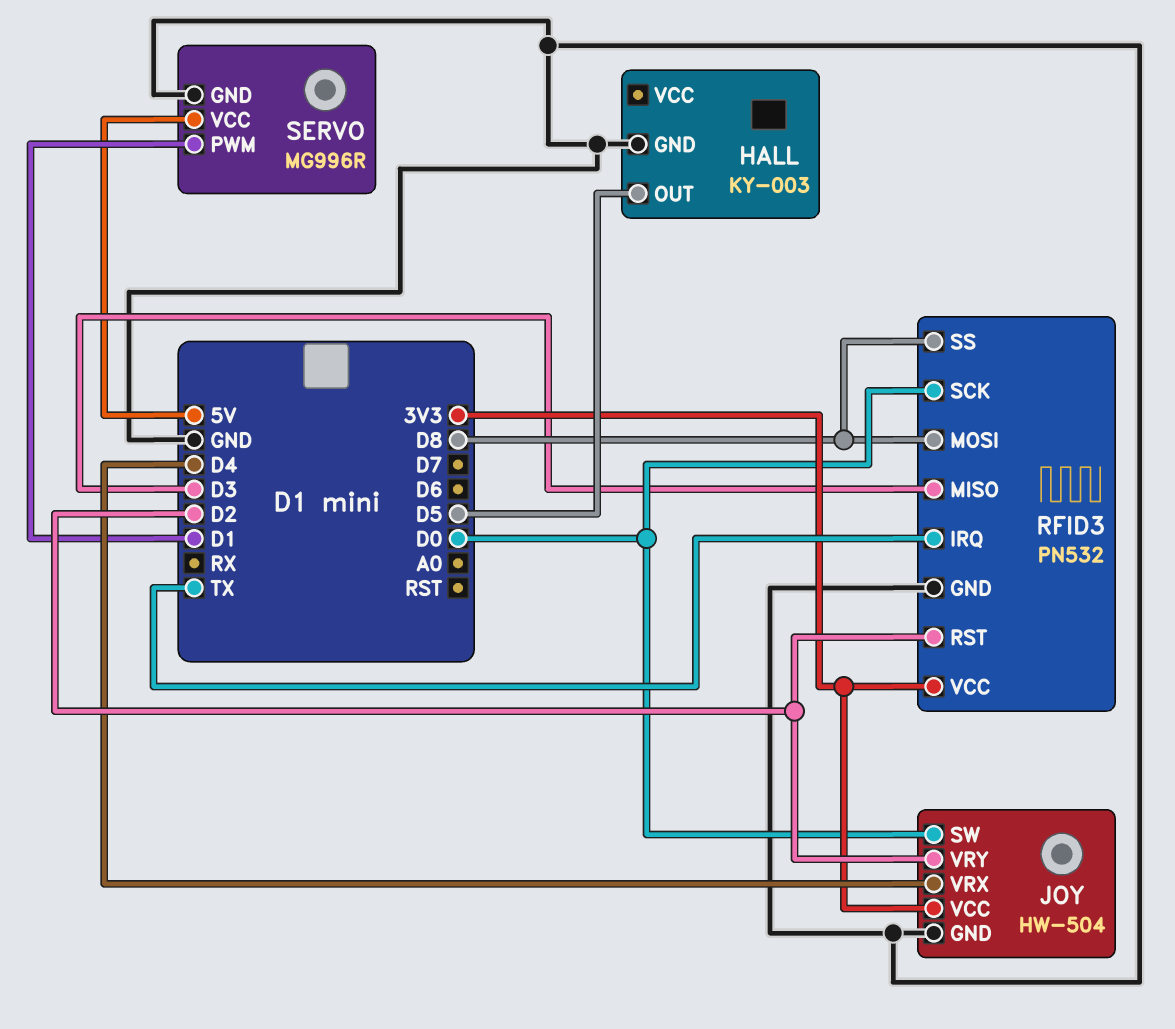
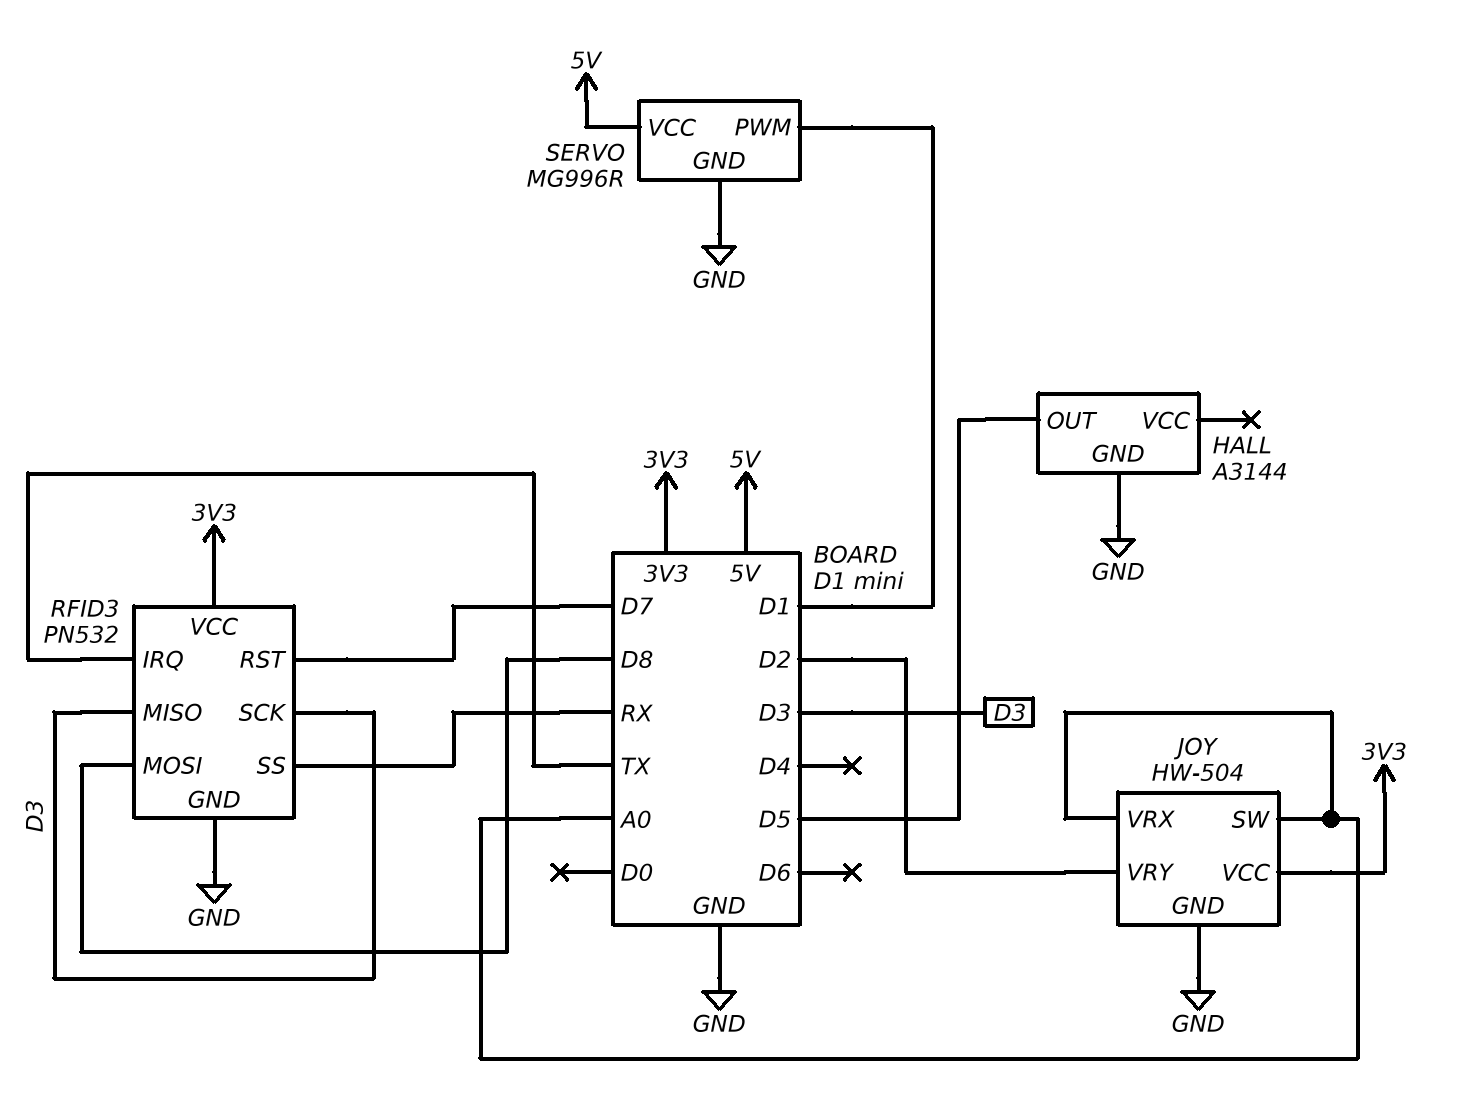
HALL: KY-003 -> A3144
JOY pin SW: D0 -> A0
JOY pin VRX: D4 -> A0
RFID3 pin RST: D2 -> D7
RFID3 pin SCK: D0 -> D3
RFID3 pin SS: D8 -> RX

